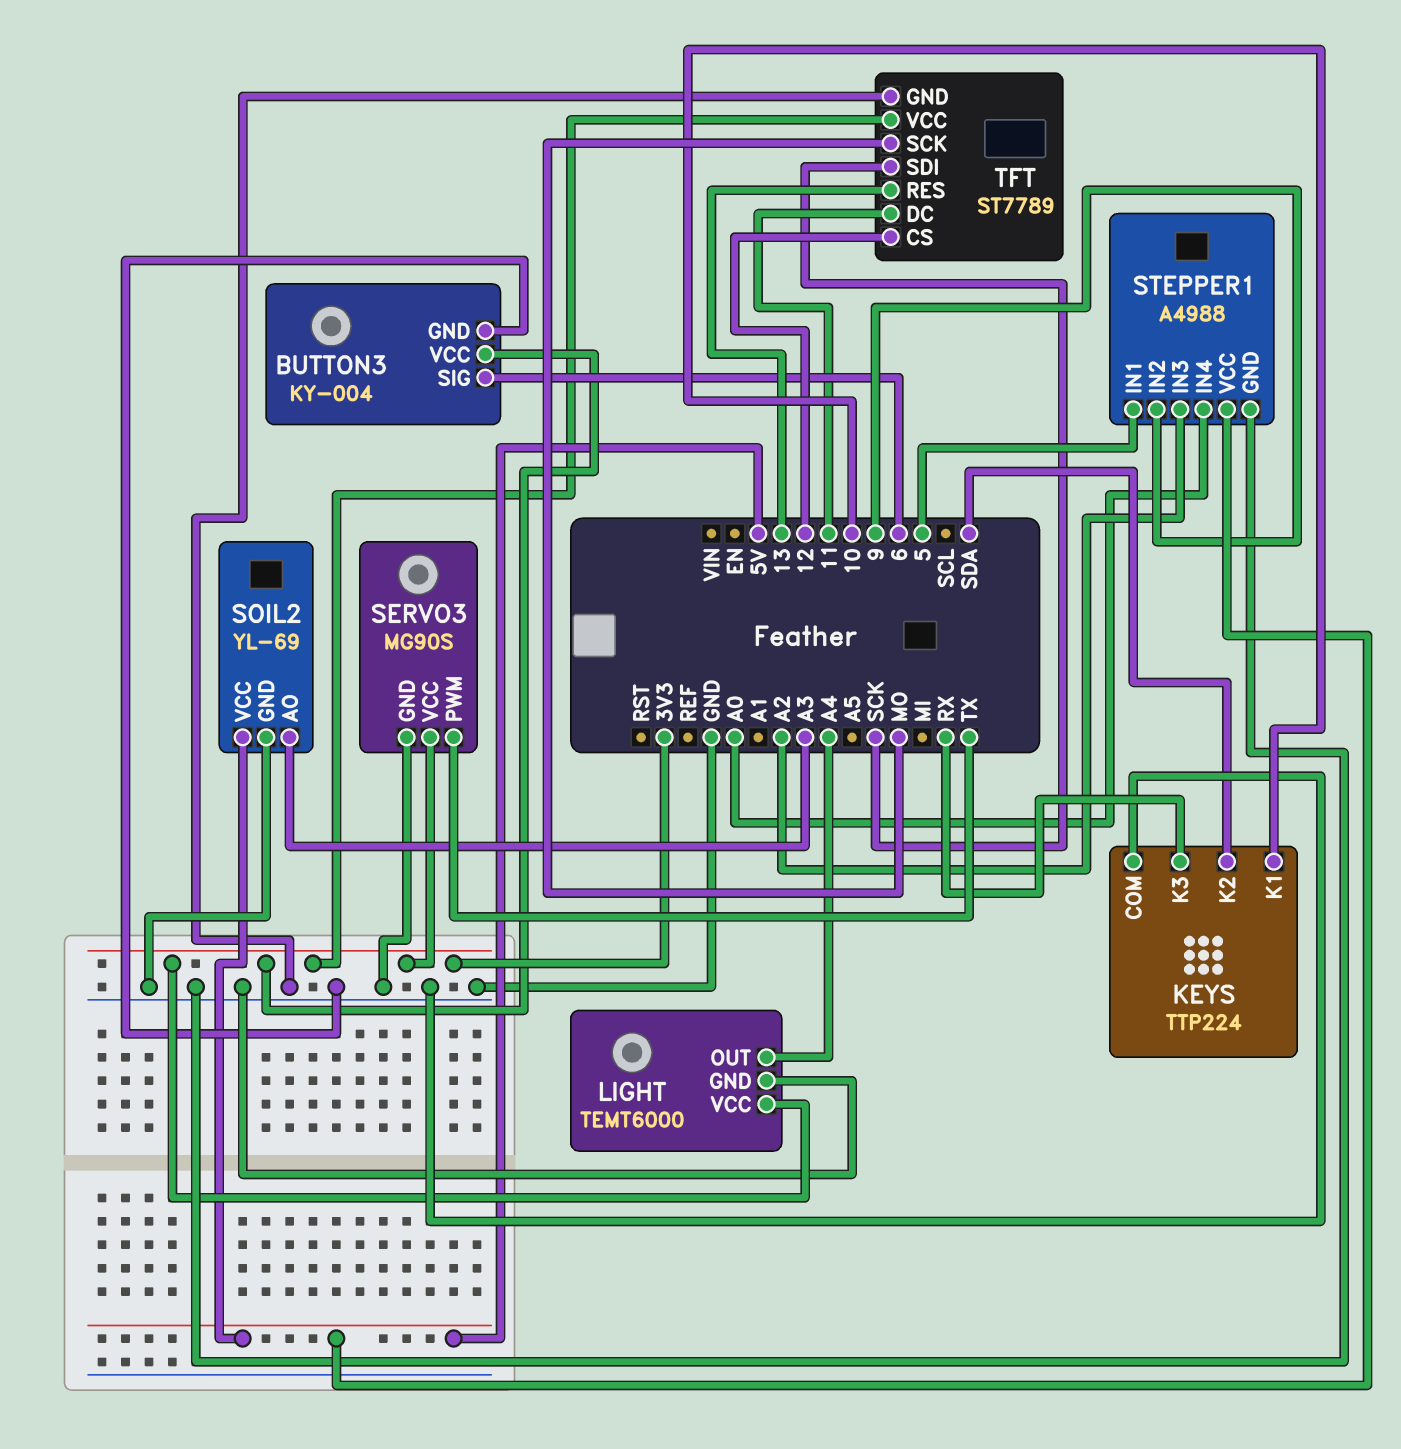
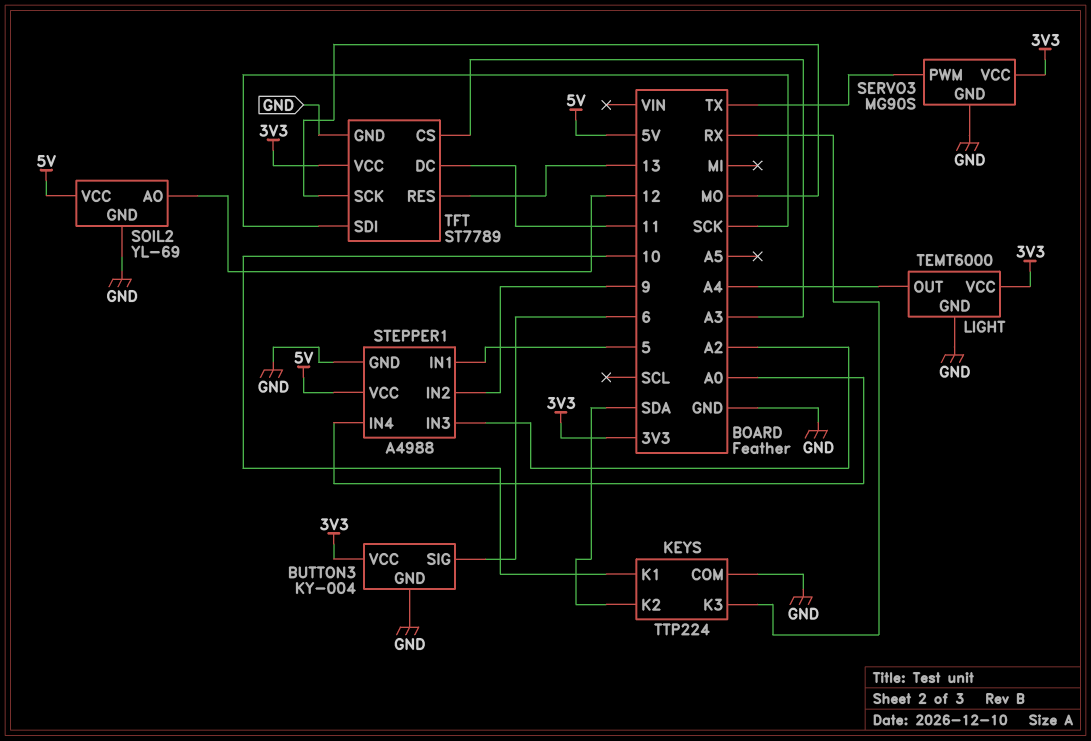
SOIL2 pin AO: A3 -> 12
TFT pin CS: 12 -> A3

